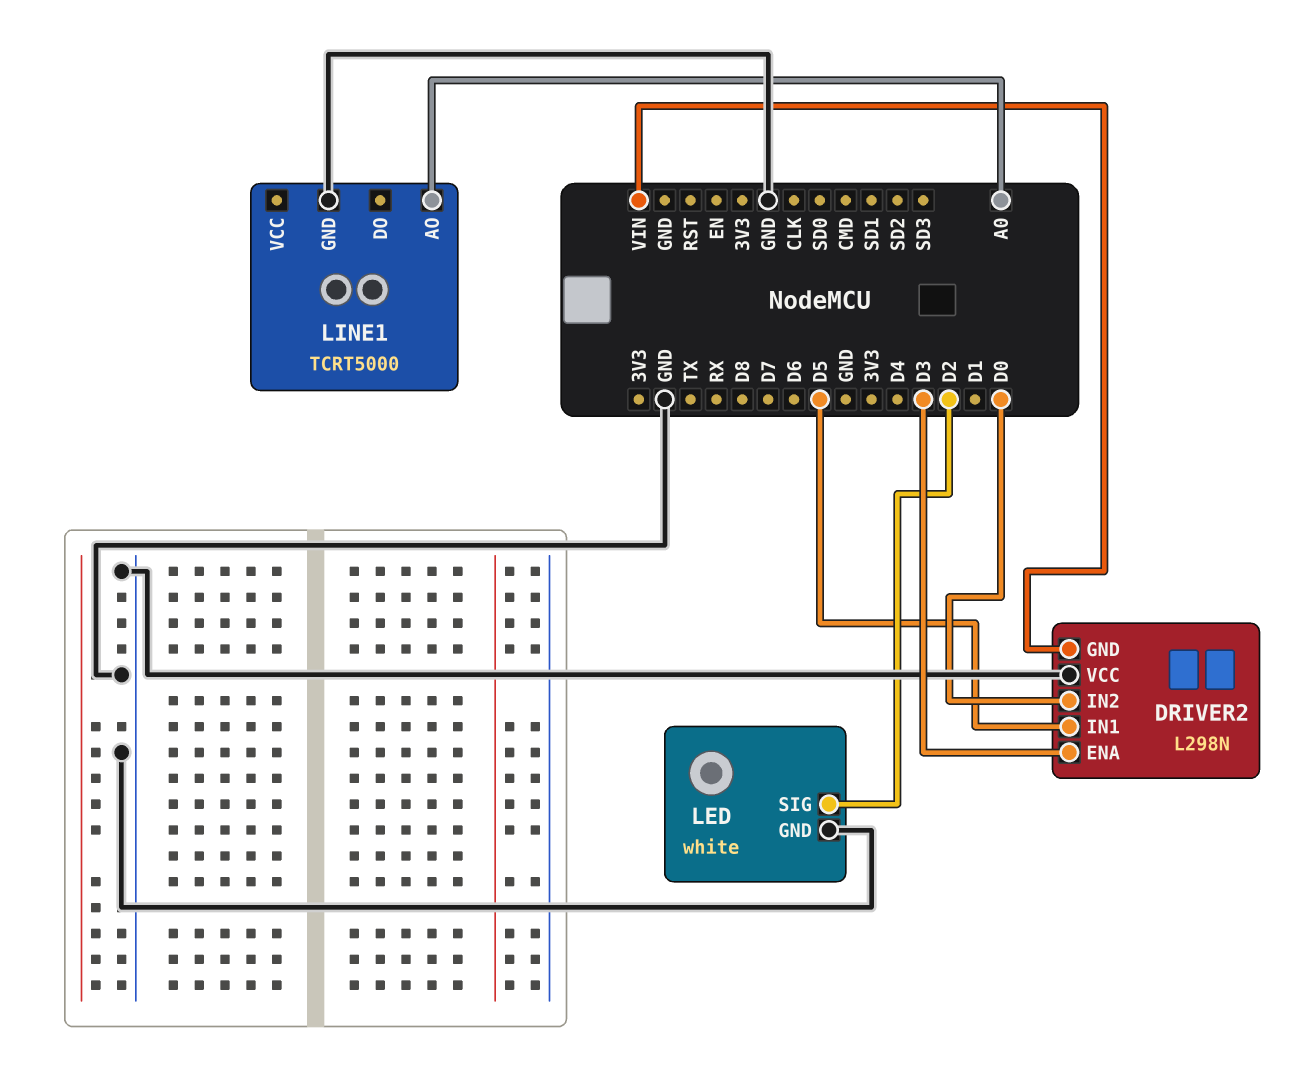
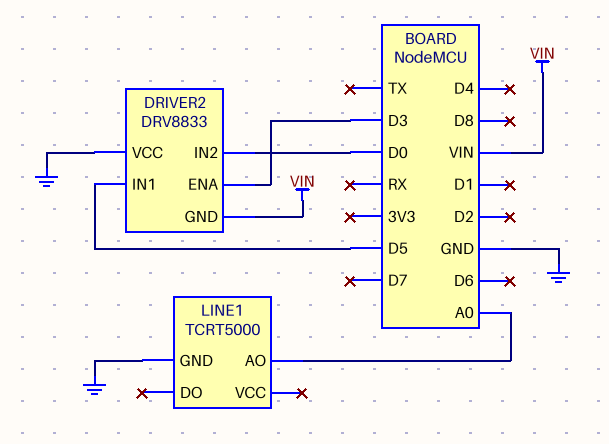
DRIVER2: L298N -> DRV8833
LED: white -> none
LED pin GND: GND -> none
LED pin SIG: D2 -> none

